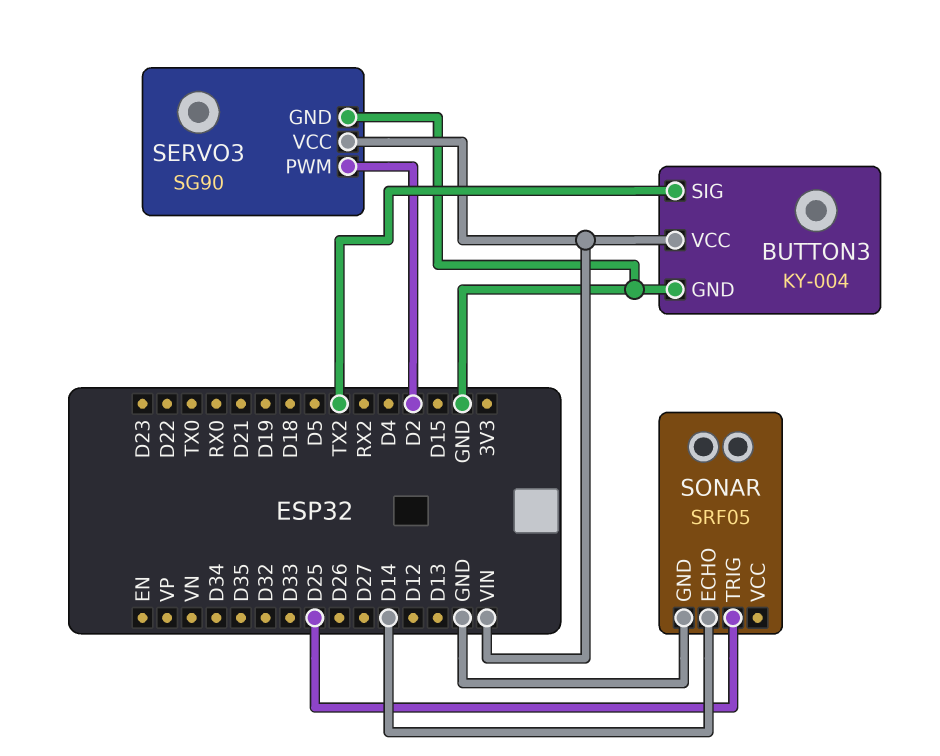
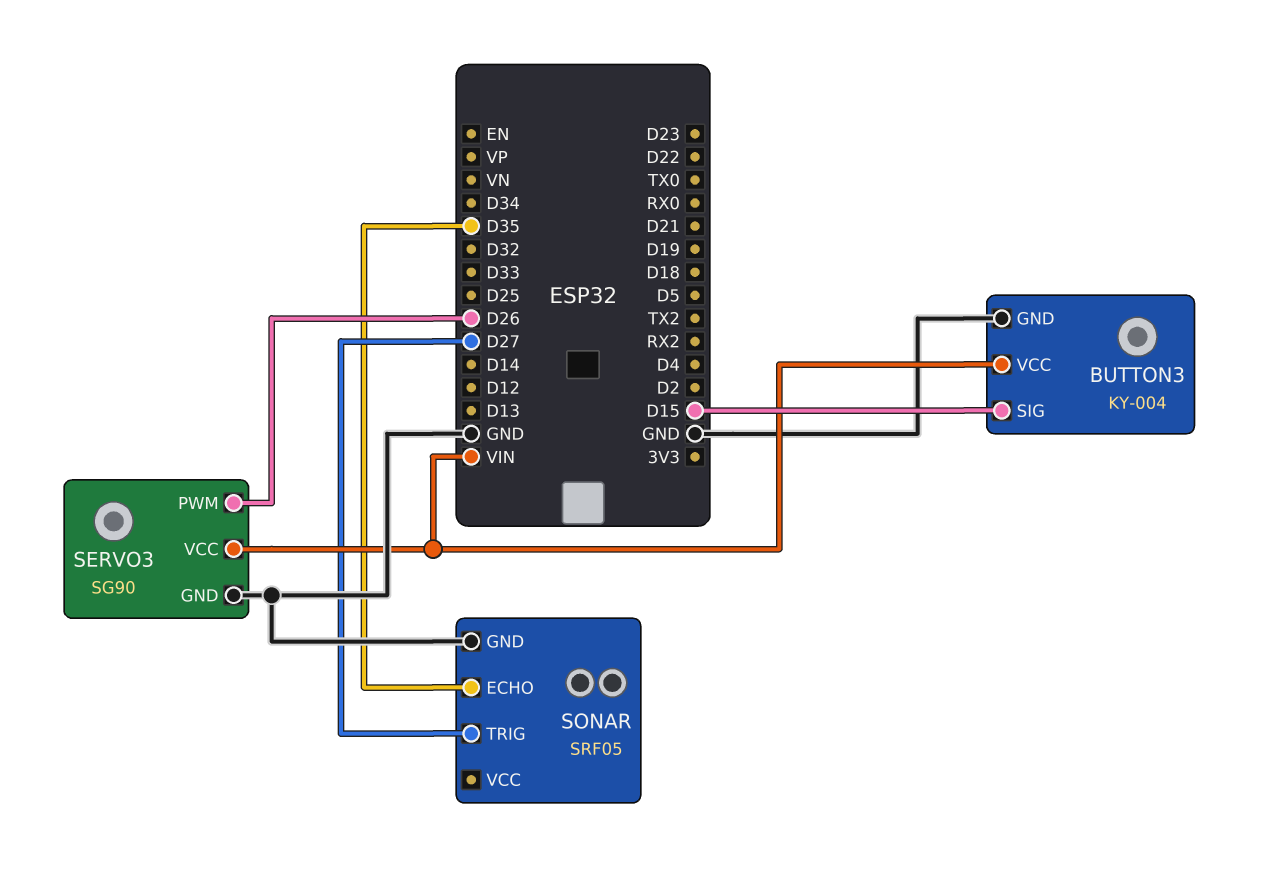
BUTTON3 pin SIG: TX2 -> D15
SERVO3 pin PWM: D2 -> D26
SONAR pin ECHO: D14 -> D35
SONAR pin TRIG: D25 -> D27

